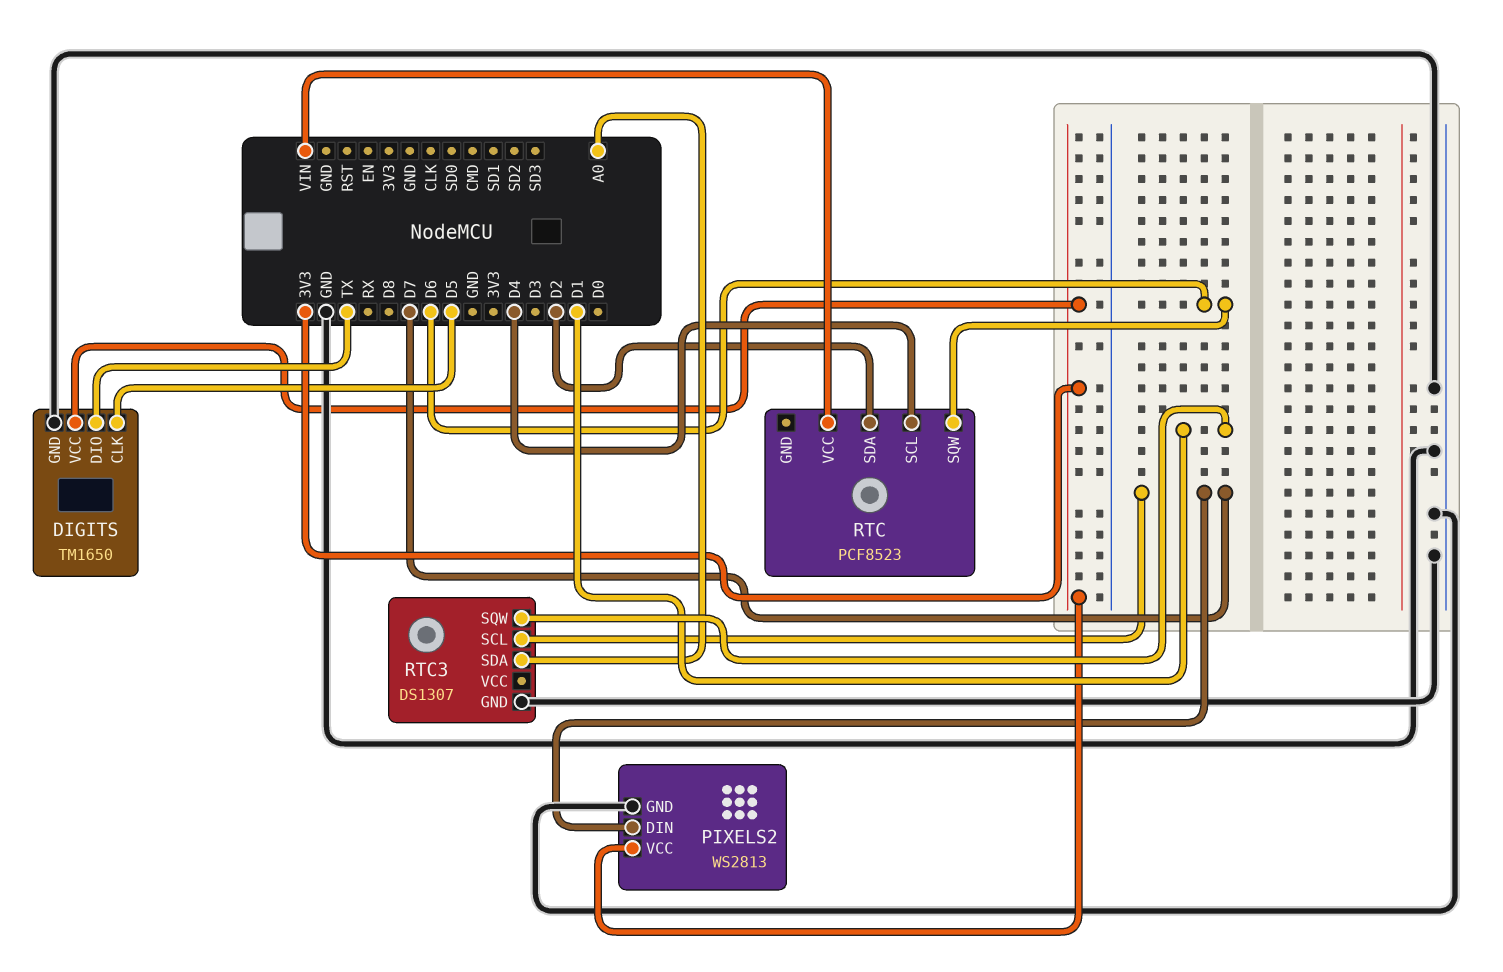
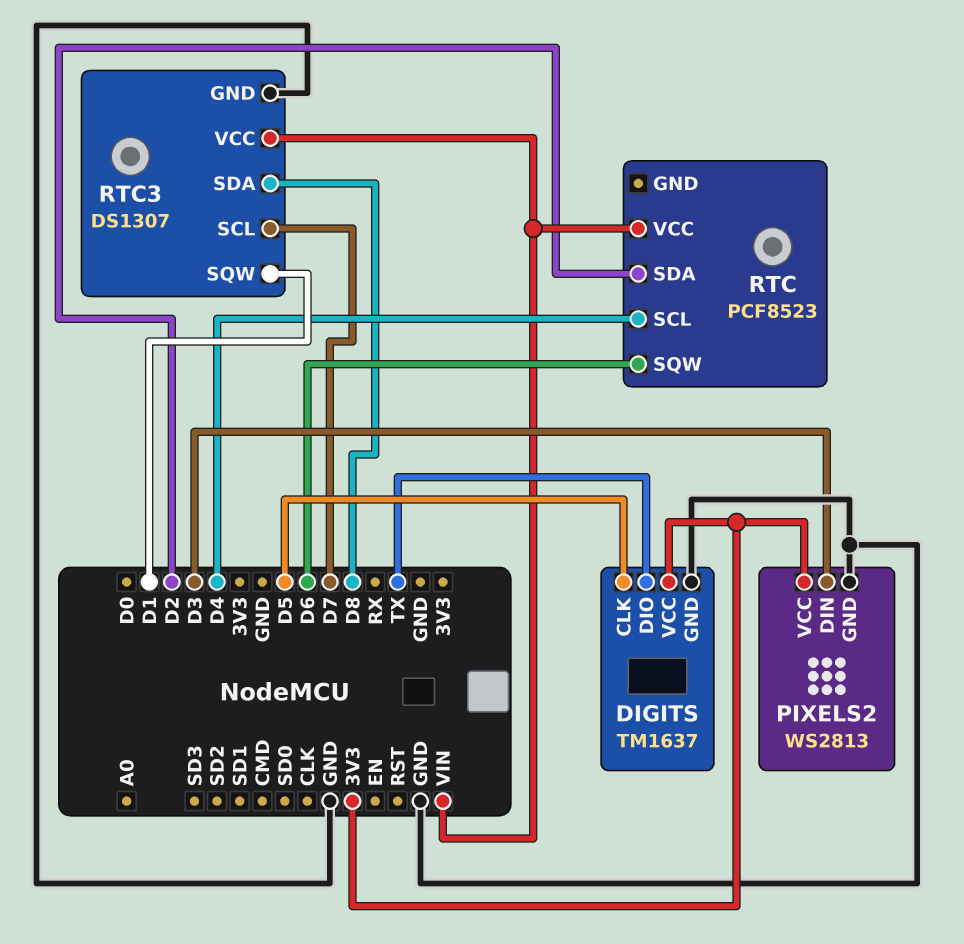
DIGITS: TM1650 -> TM1637
PIXELS2 pin DIN: D7 -> D3
RTC3 pin SDA: A0 -> D8
RTC3 pin VCC: none -> VIN

